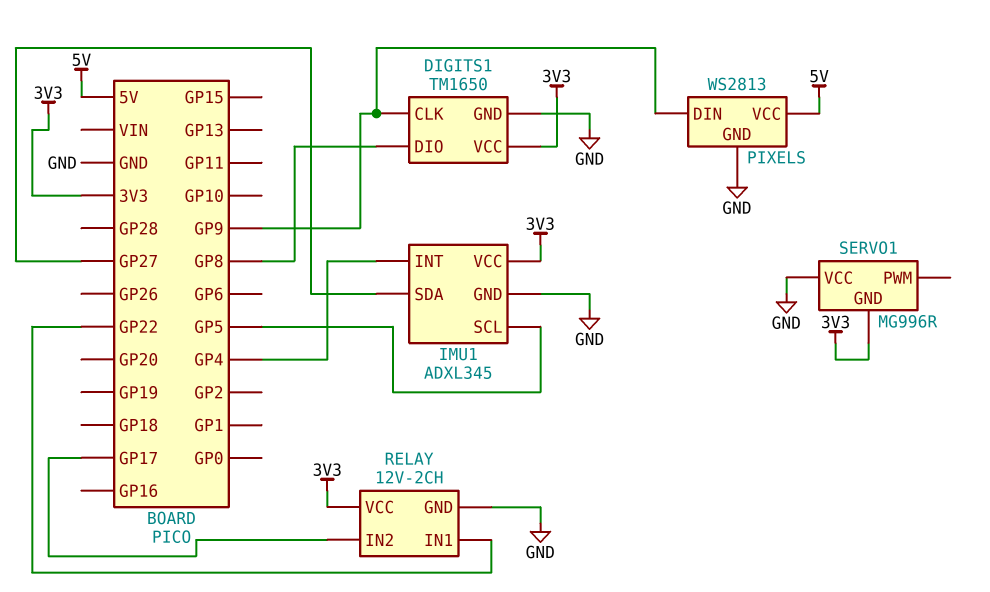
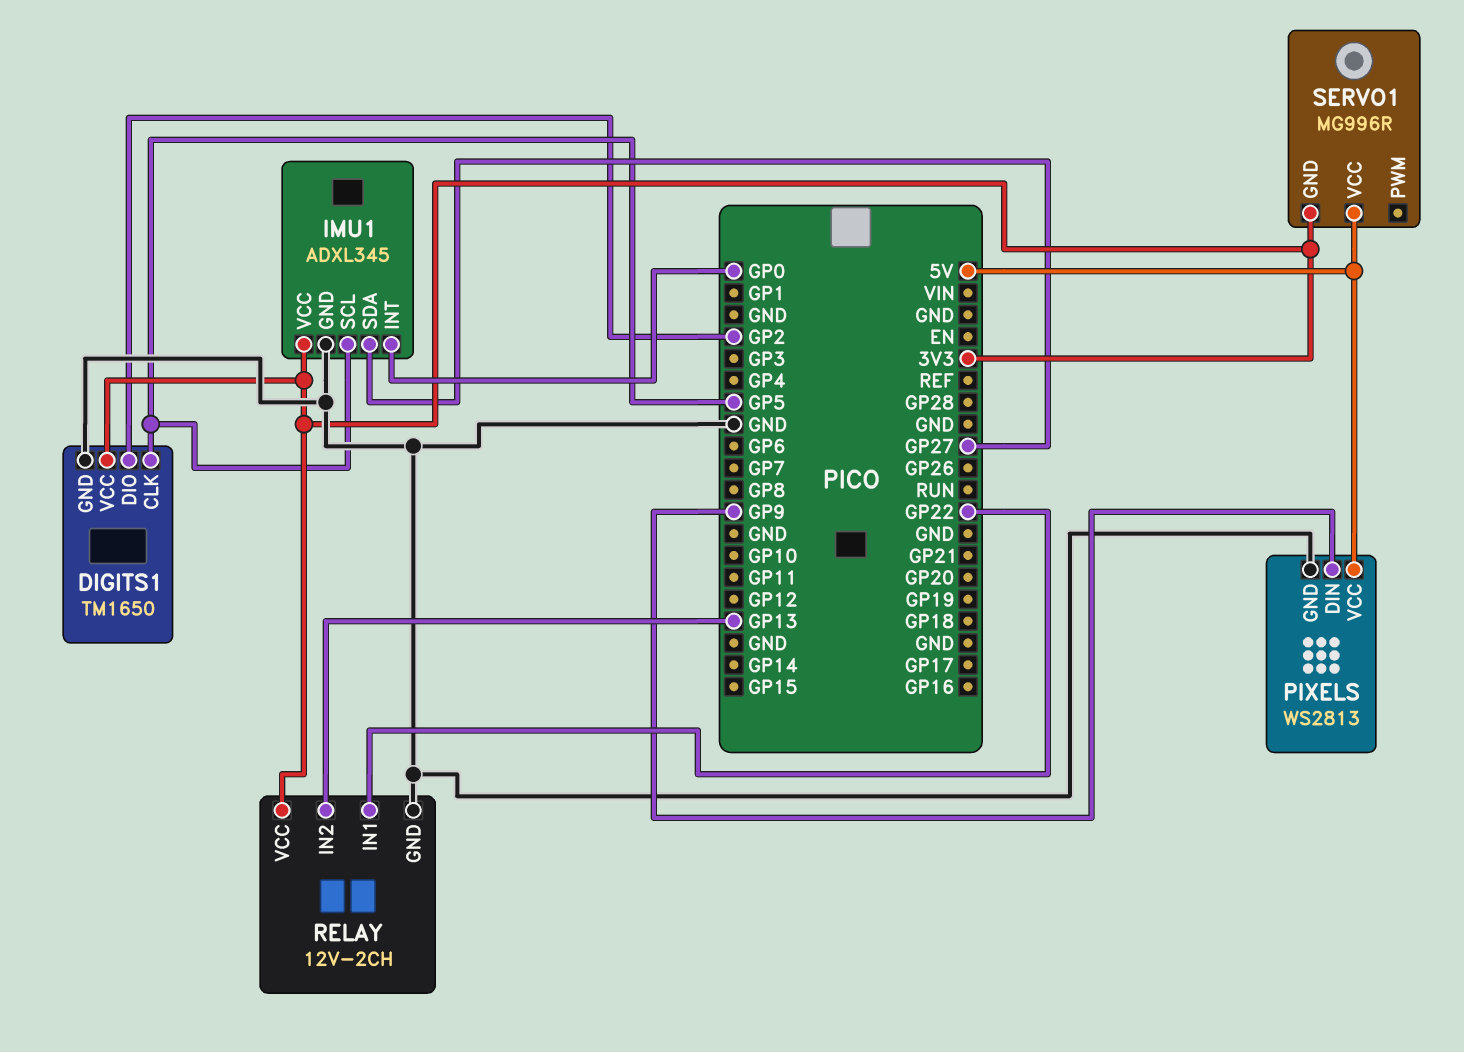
DIGITS1 pin CLK: GP9 -> GP5
DIGITS1 pin DIO: GP8 -> GP2
IMU1 pin INT: GP4 -> GP0
RELAY pin IN2: GP17 -> GP13
SERVO1 pin VCC: GND -> 5V

